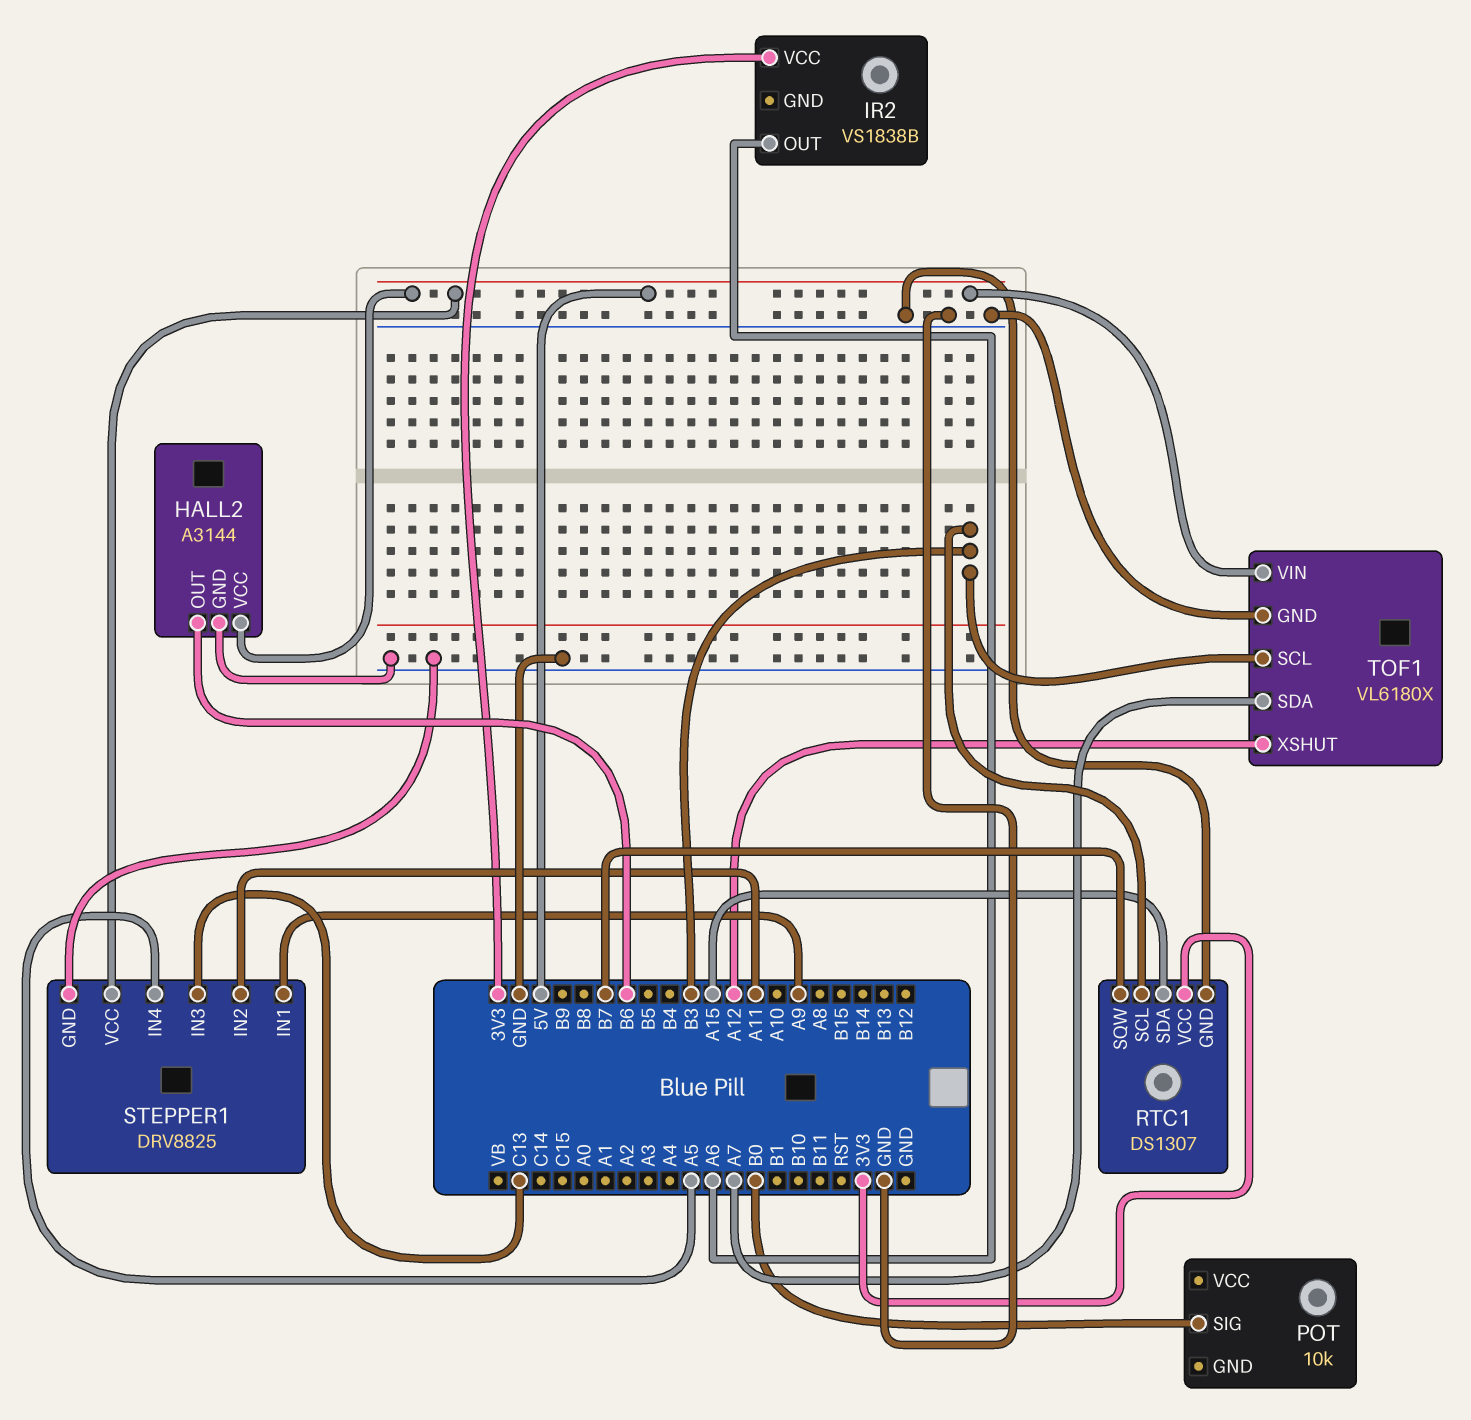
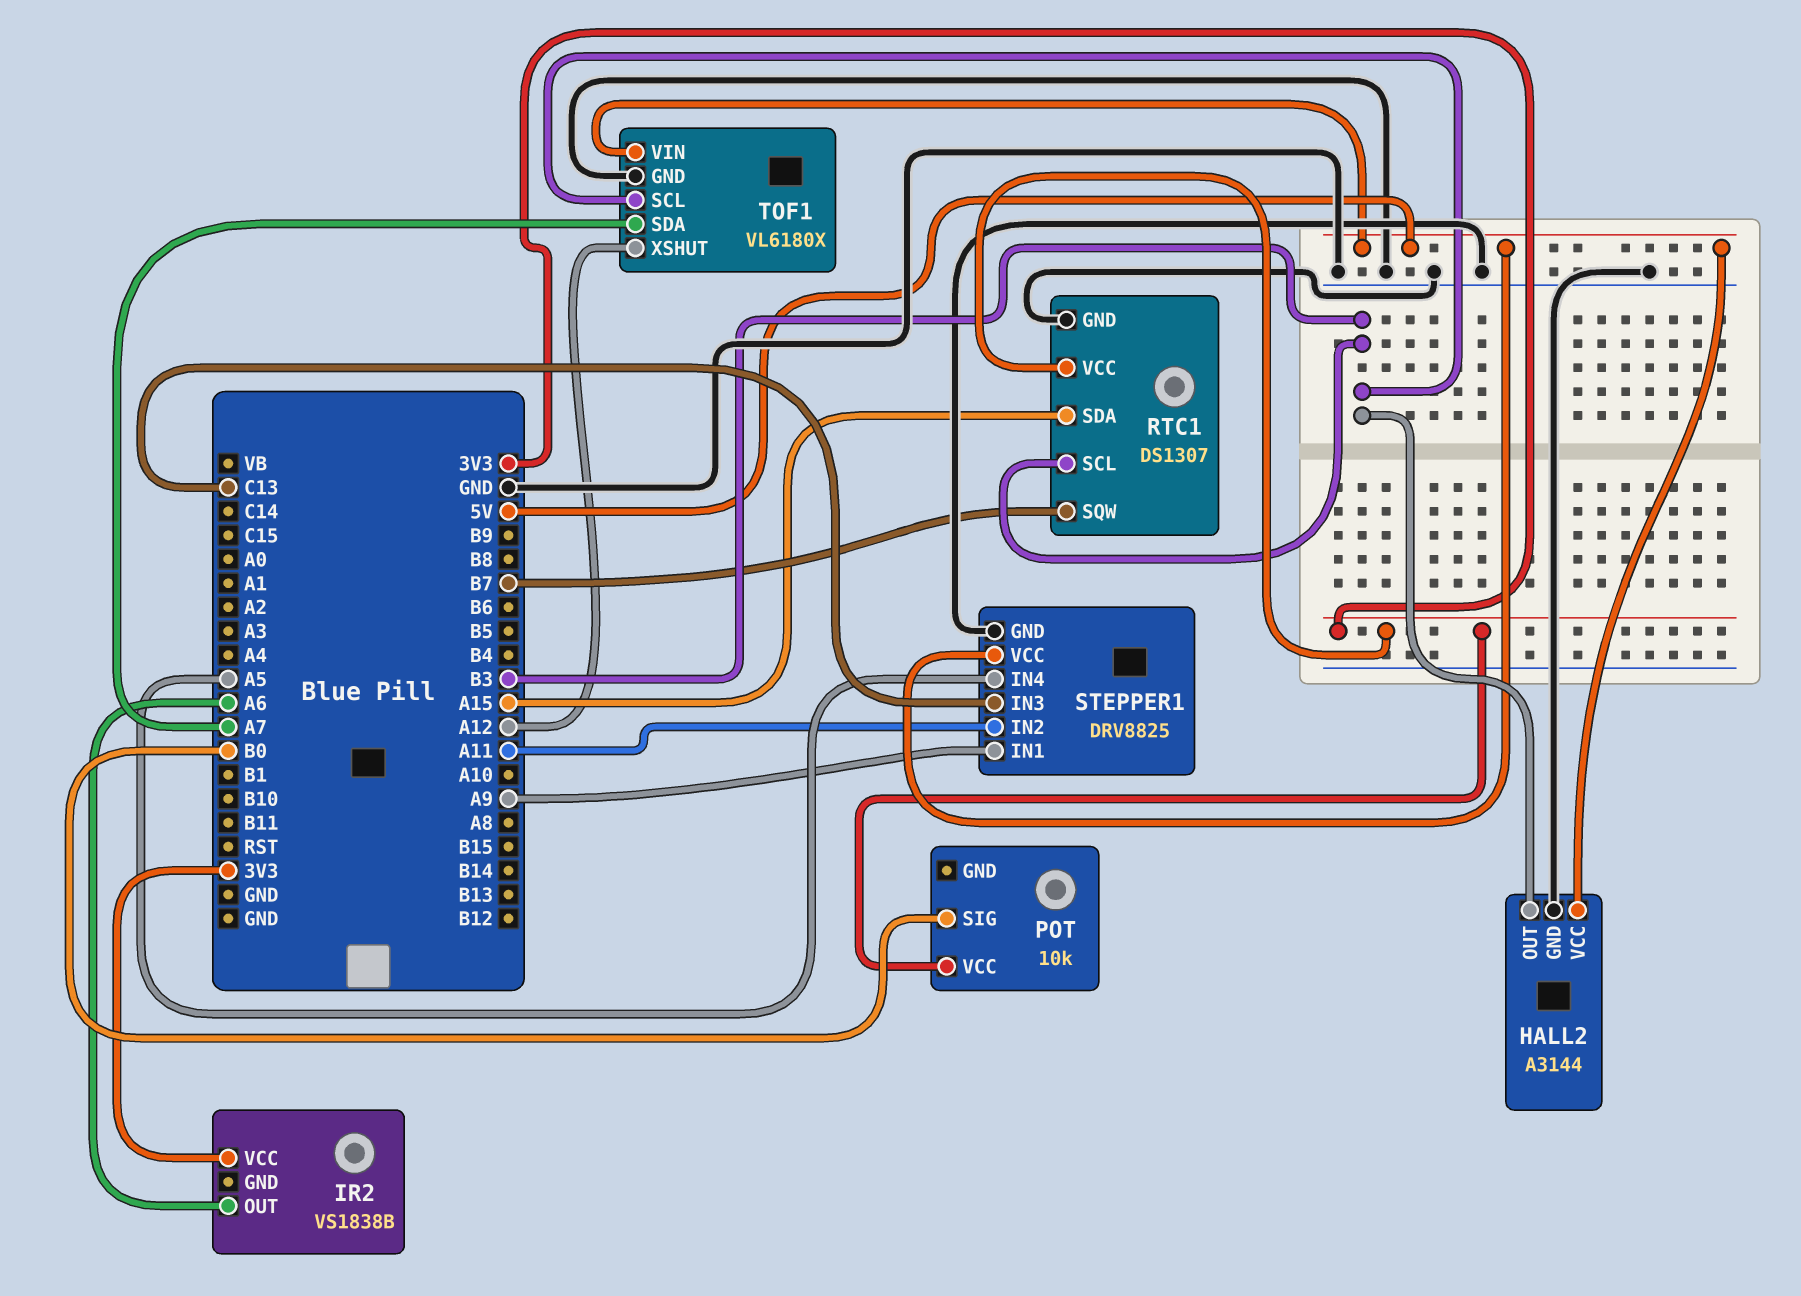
HALL2 pin OUT: B6 -> B3
POT pin VCC: none -> 3V3

